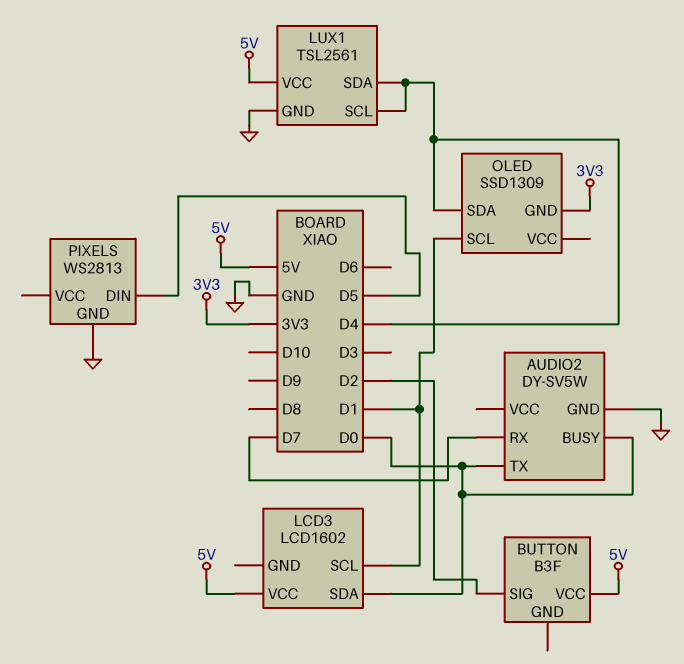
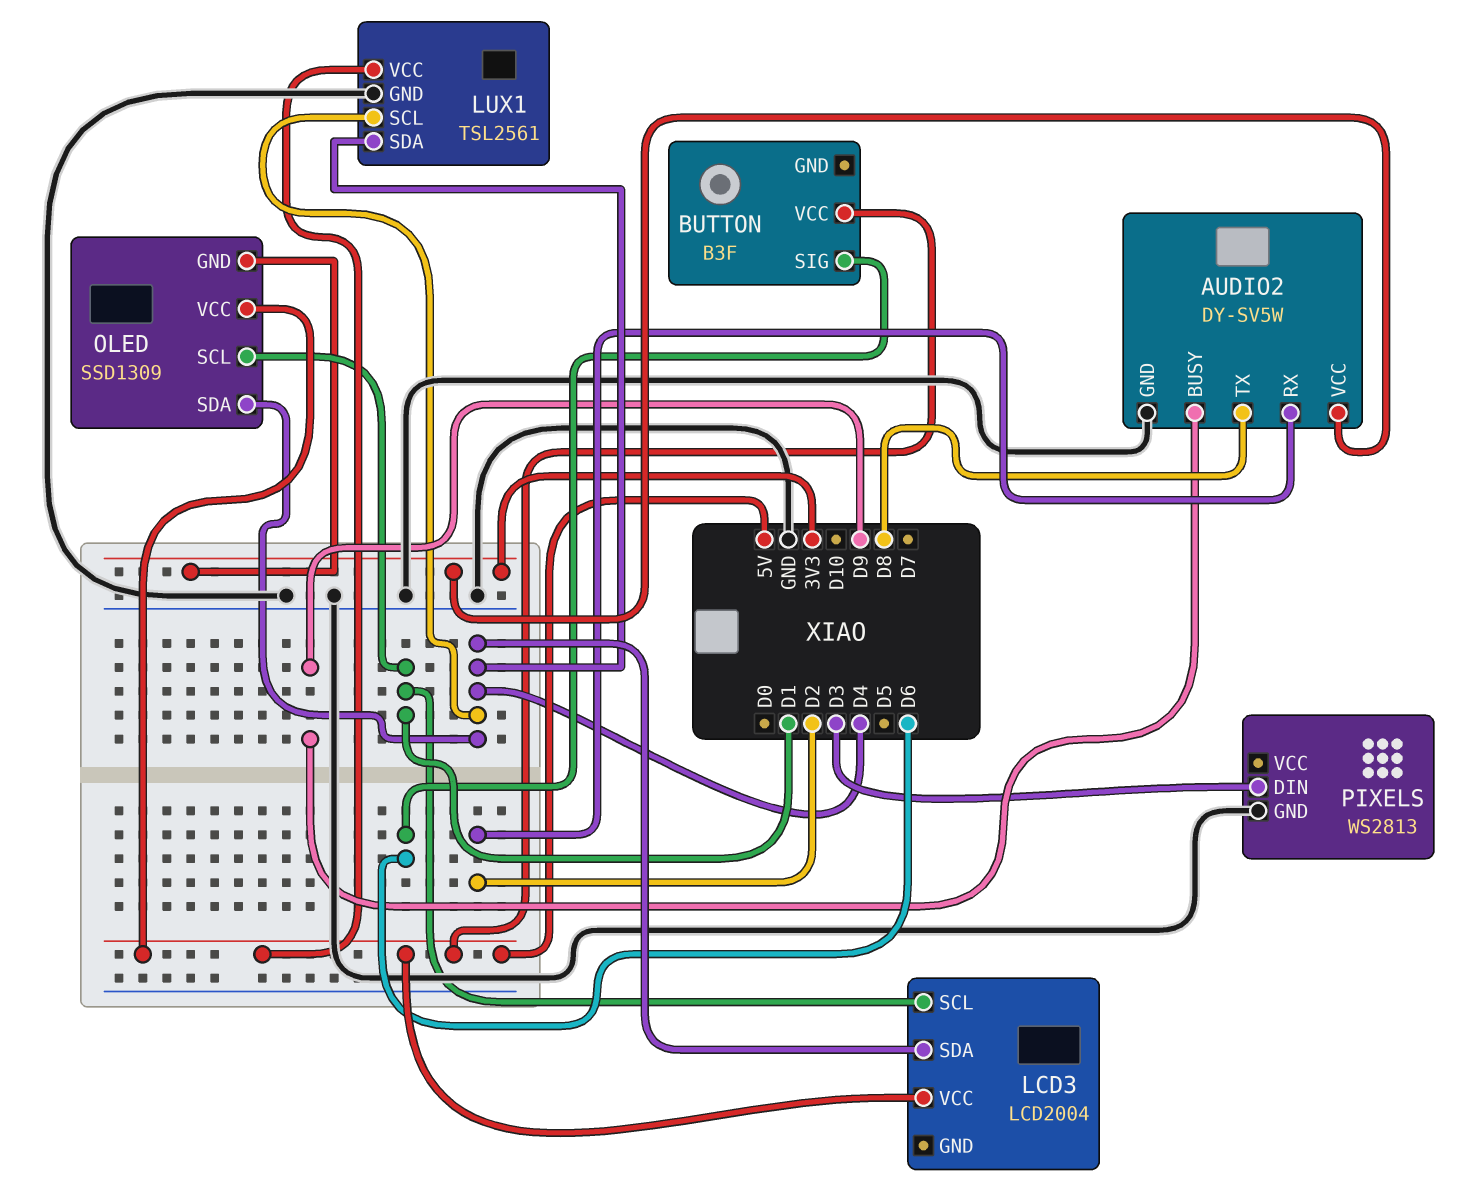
AUDIO2 pin BUSY: D0 -> D9
AUDIO2 pin RX: D7 -> D2
AUDIO2 pin TX: D0 -> D8
AUDIO2 pin VCC: none -> 3V3
BUTTON pin SIG: D2 -> D6
LCD3: LCD1602 -> LCD2004
LCD3 pin SDA: D0 -> D4
OLED pin VCC: none -> 5V
PIXELS pin DIN: D5 -> D3

